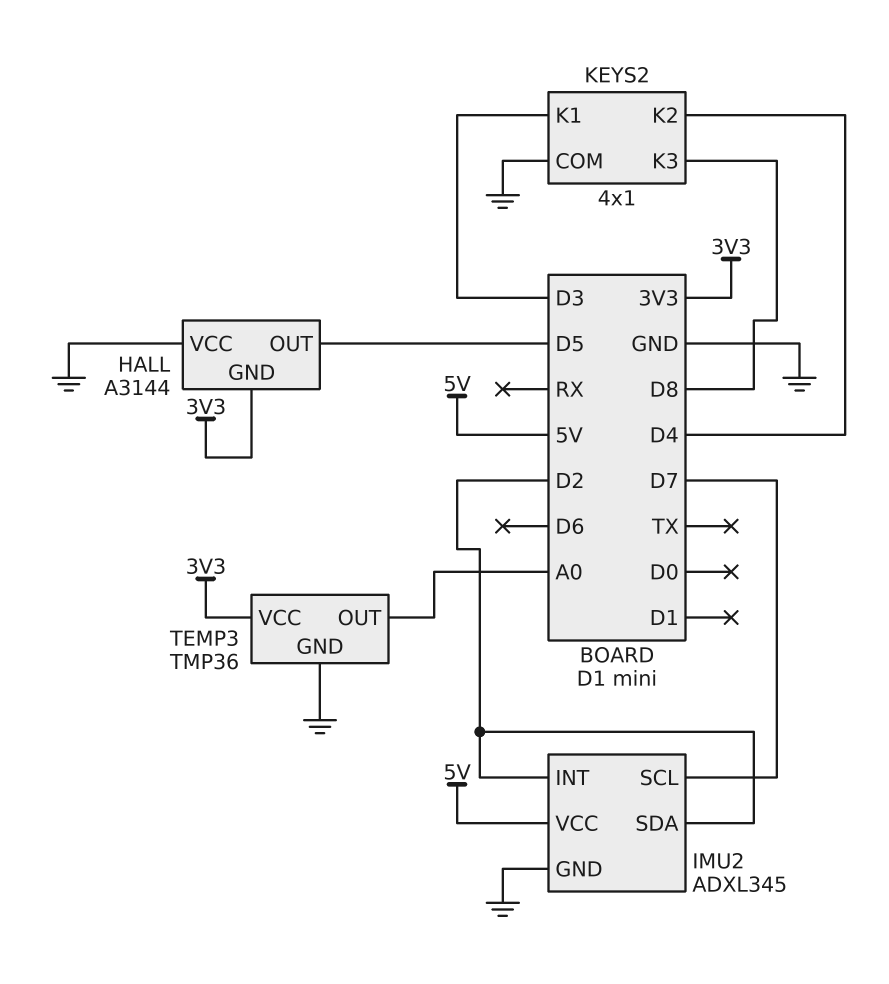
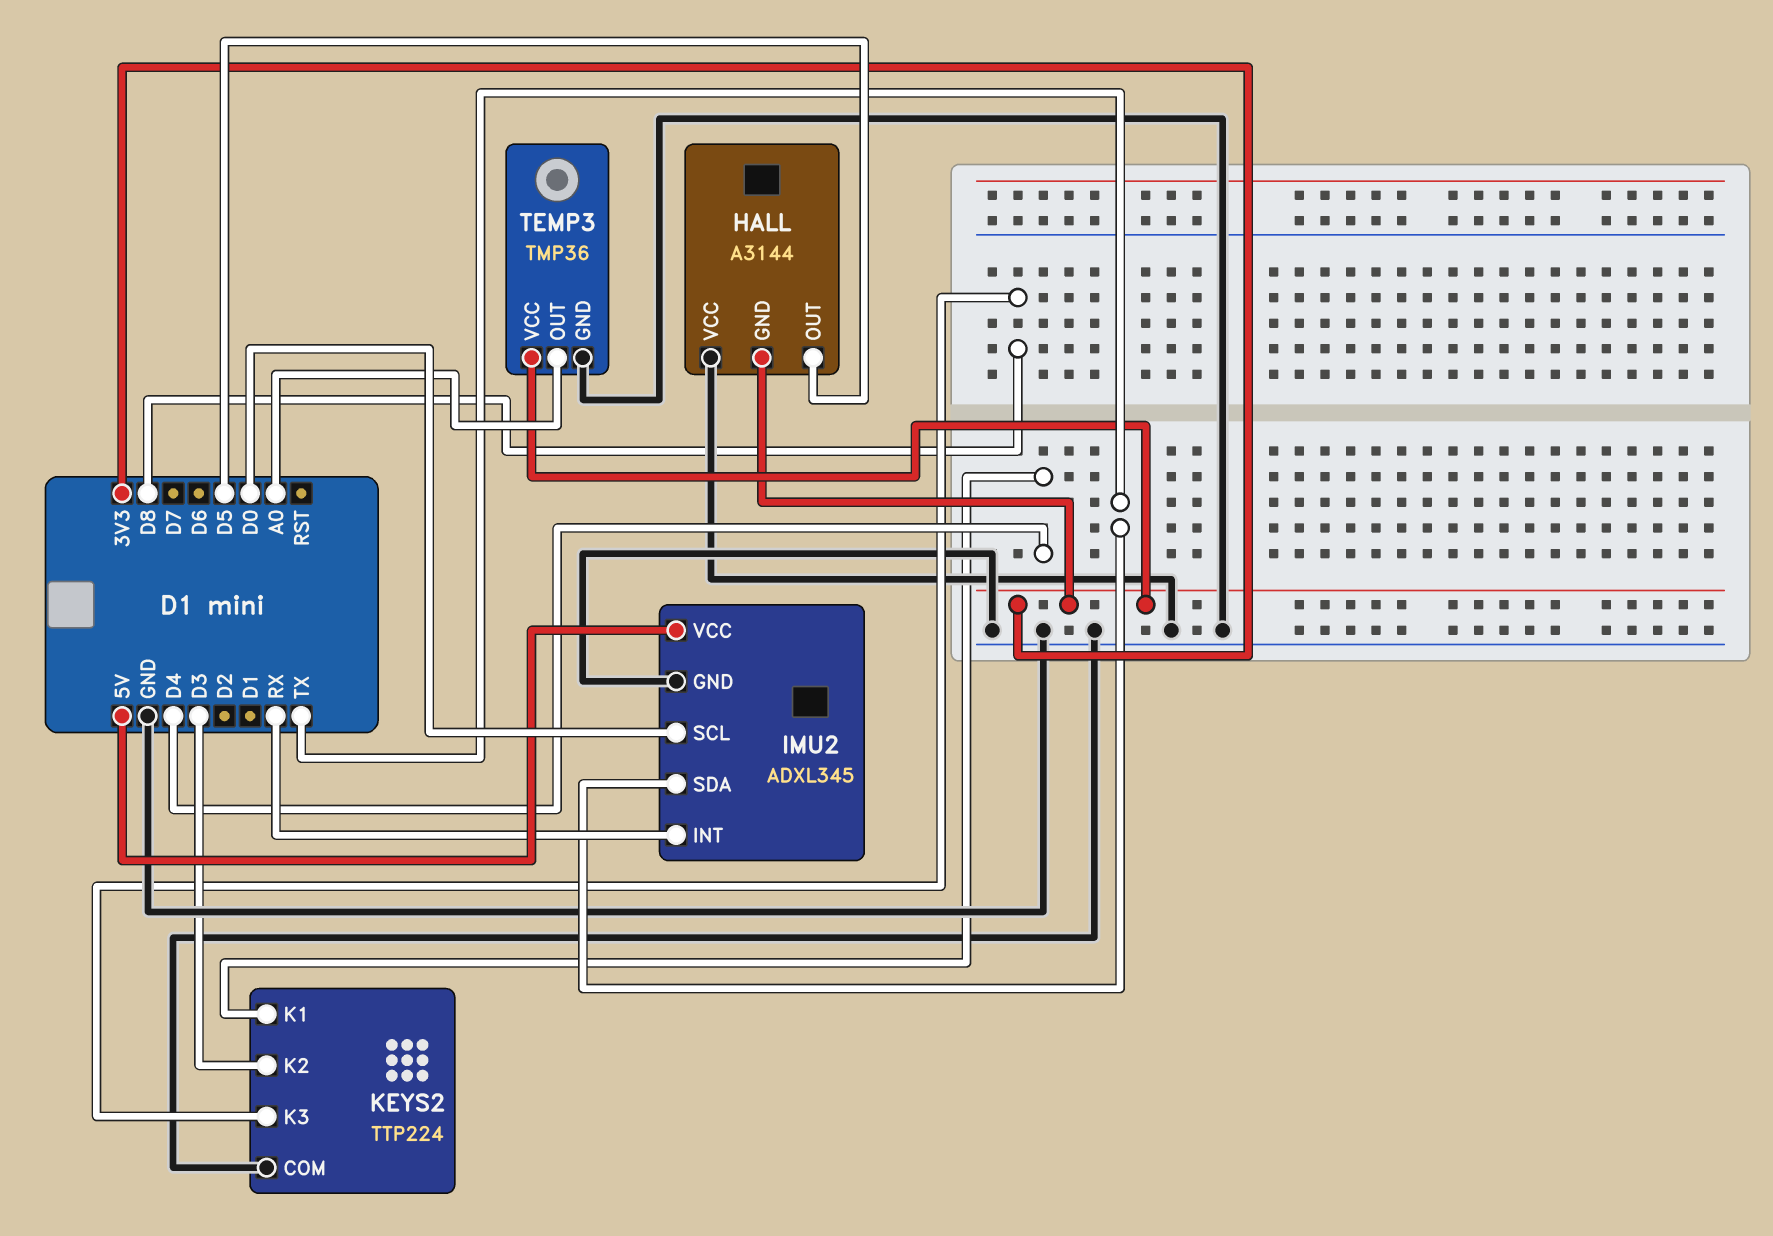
IMU2 pin INT: D2 -> RX
IMU2 pin SCL: D7 -> D0
IMU2 pin SDA: D2 -> TX
KEYS2: 4x1 -> TTP224
KEYS2 pin K1: D3 -> D4
KEYS2 pin K2: D4 -> D3

